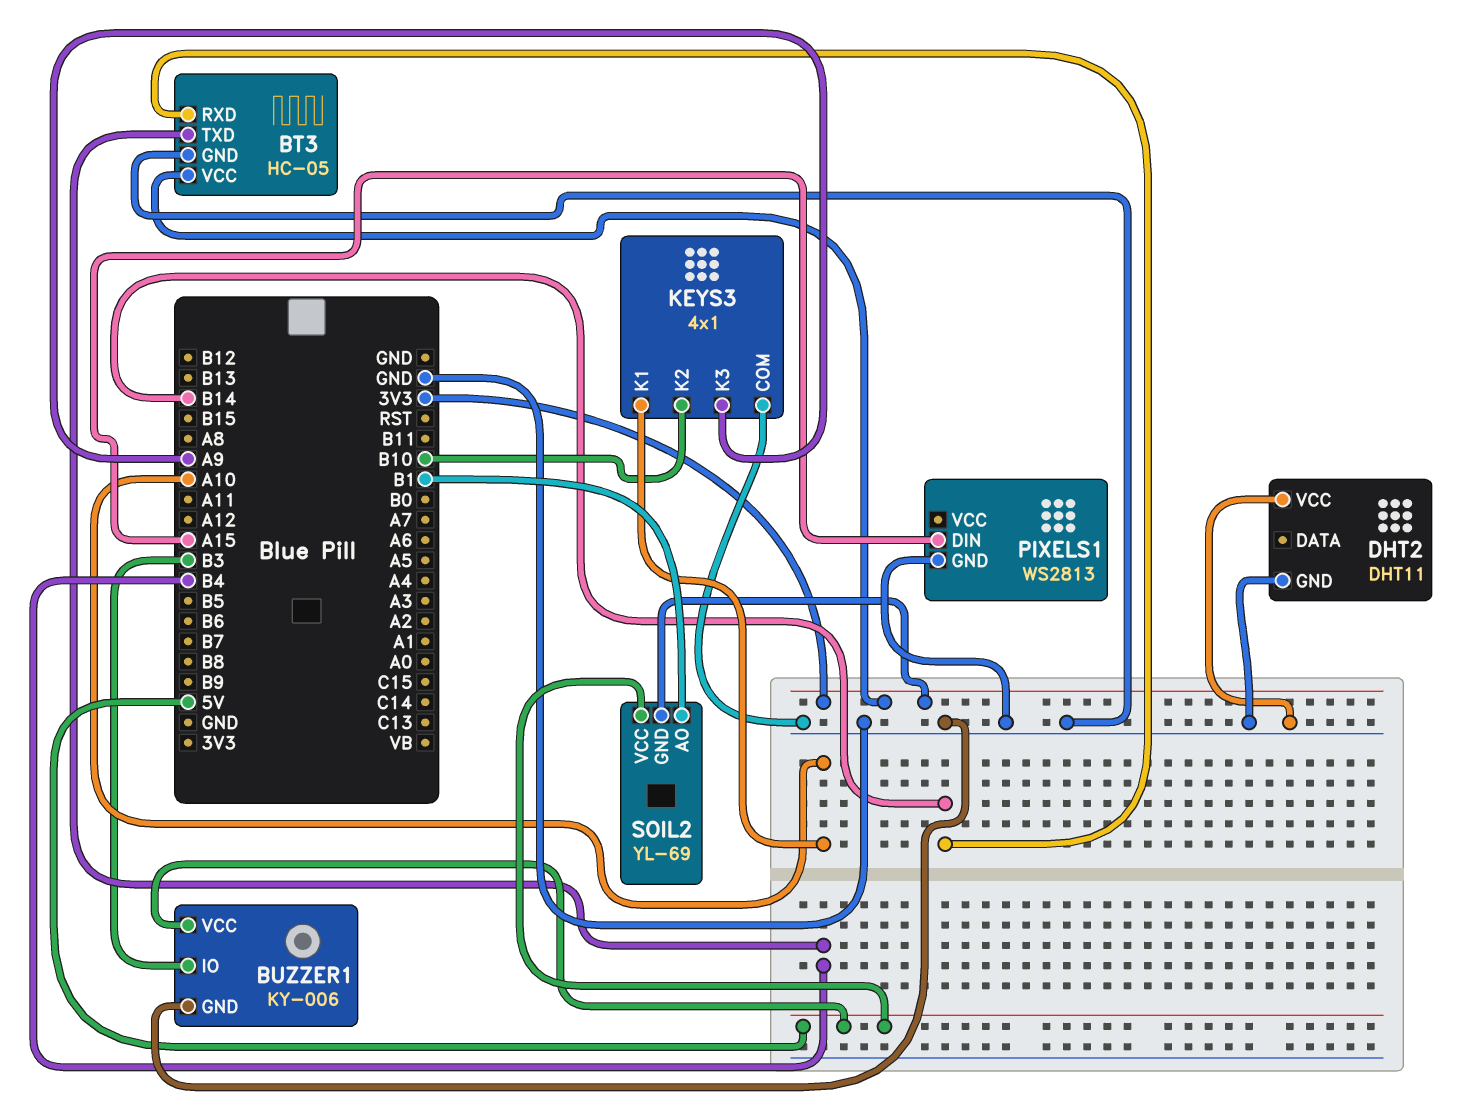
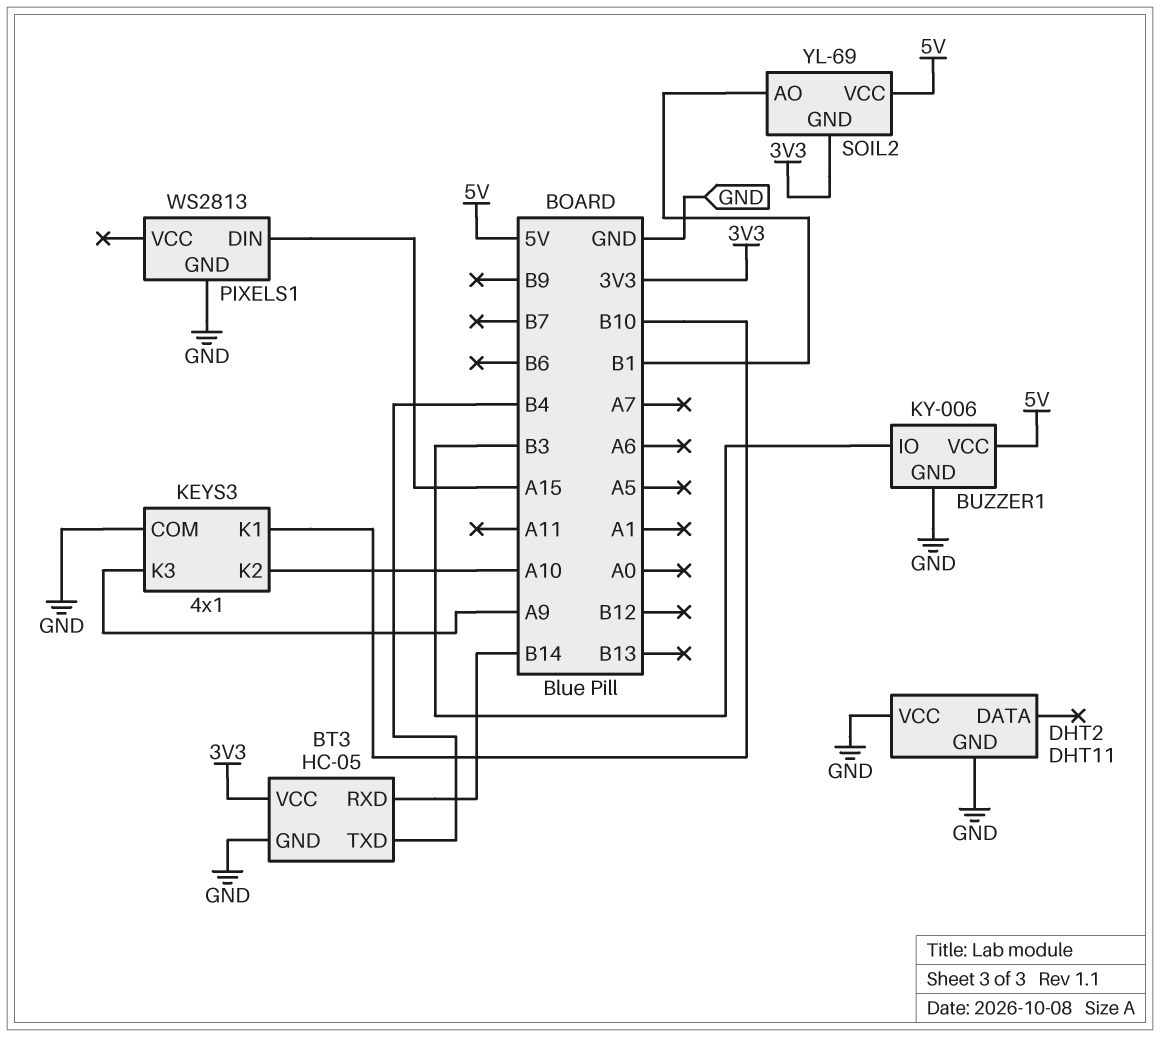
KEYS3 pin K1: A10 -> B10
KEYS3 pin K2: B10 -> A10

